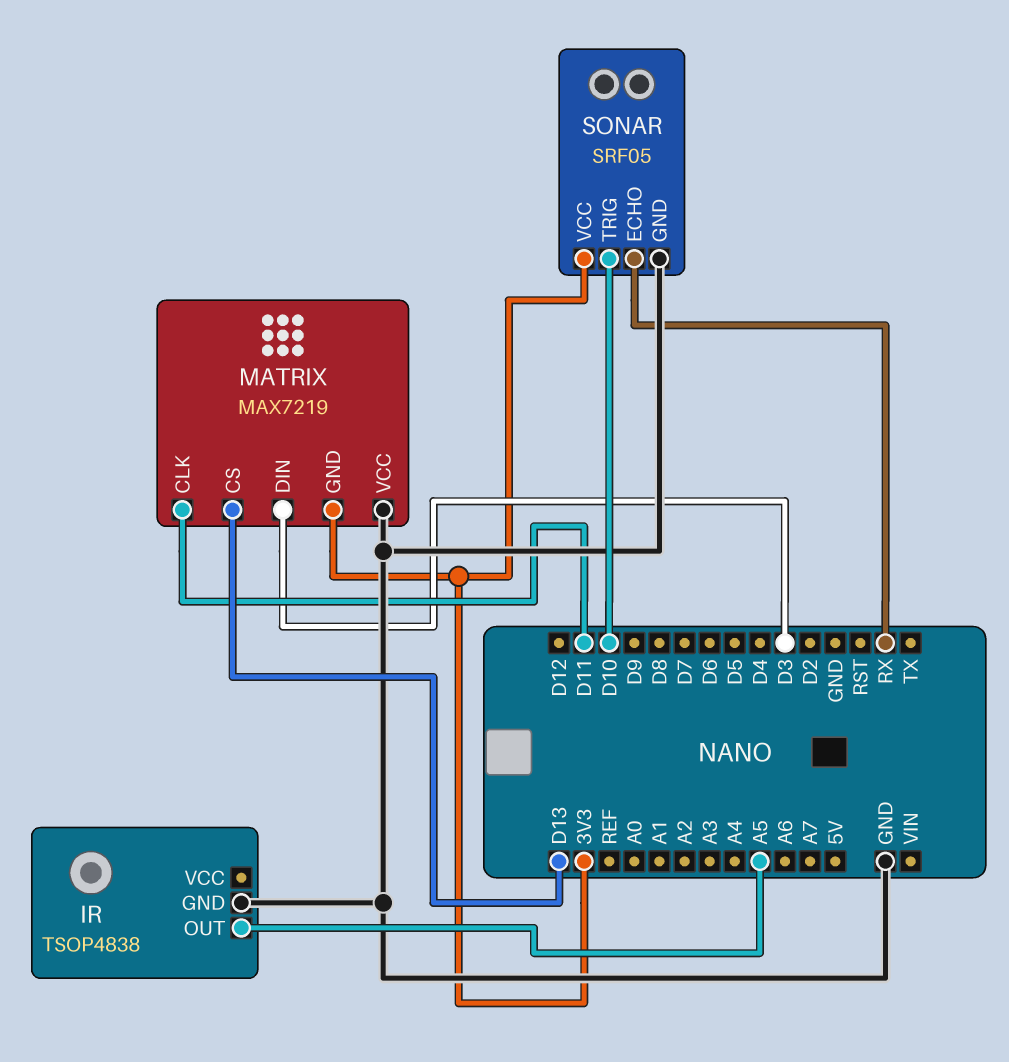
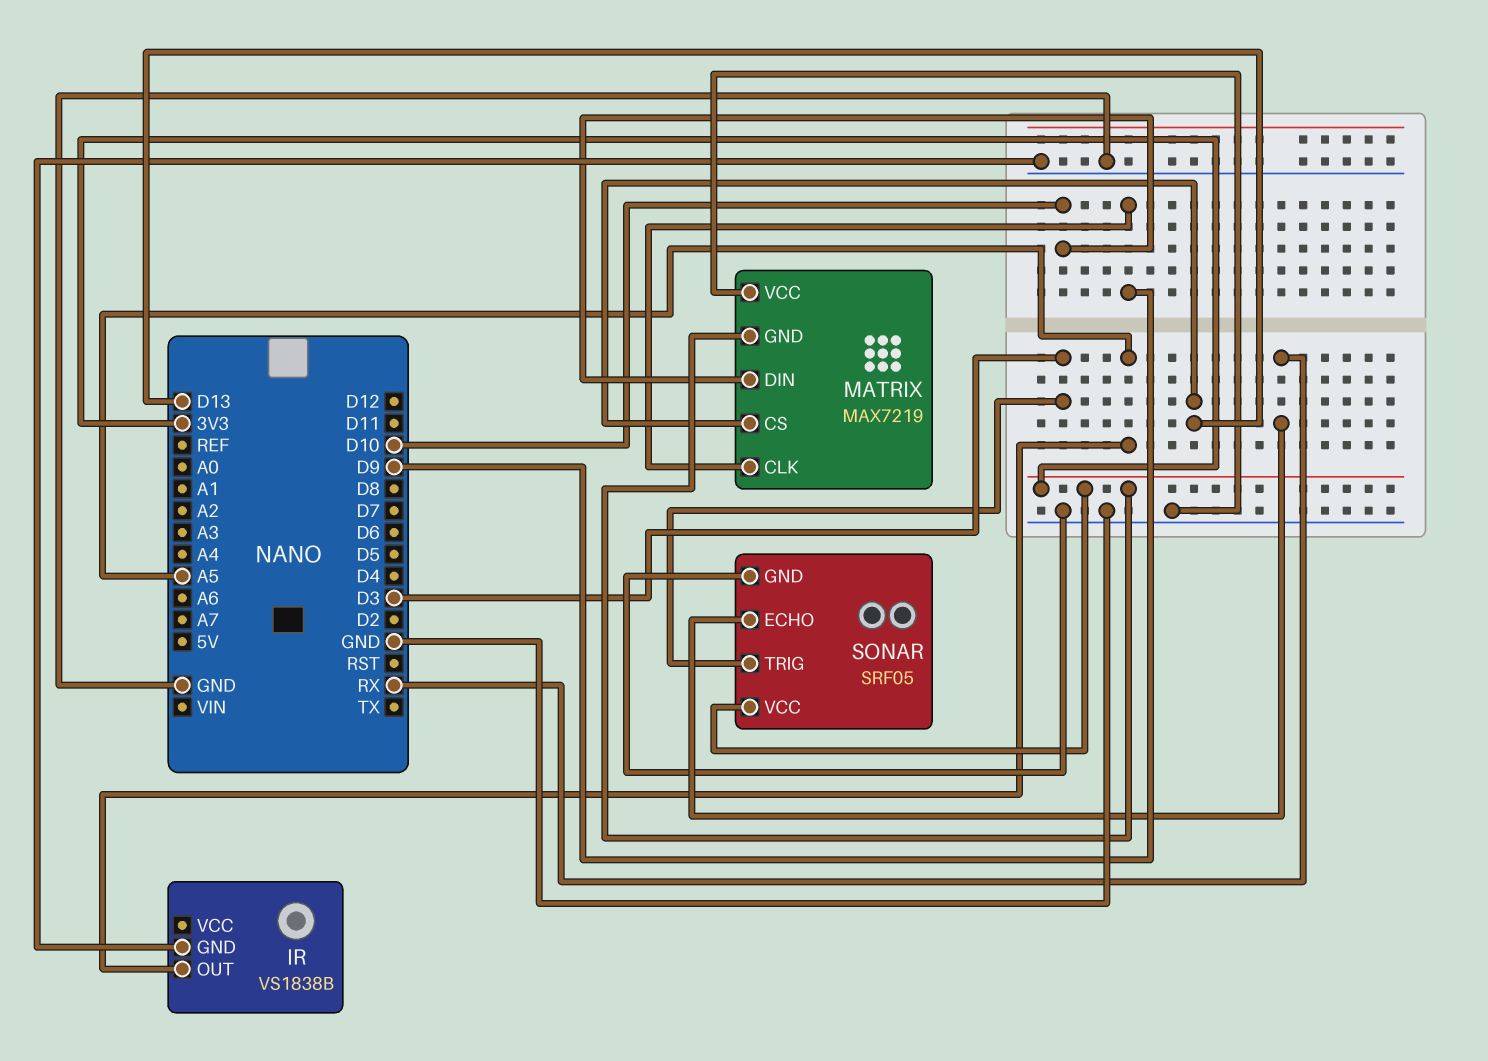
IR: TSOP4838 -> VS1838B
MATRIX pin CLK: D11 -> D9
MATRIX pin DIN: D3 -> D10
SONAR pin TRIG: D10 -> D3

